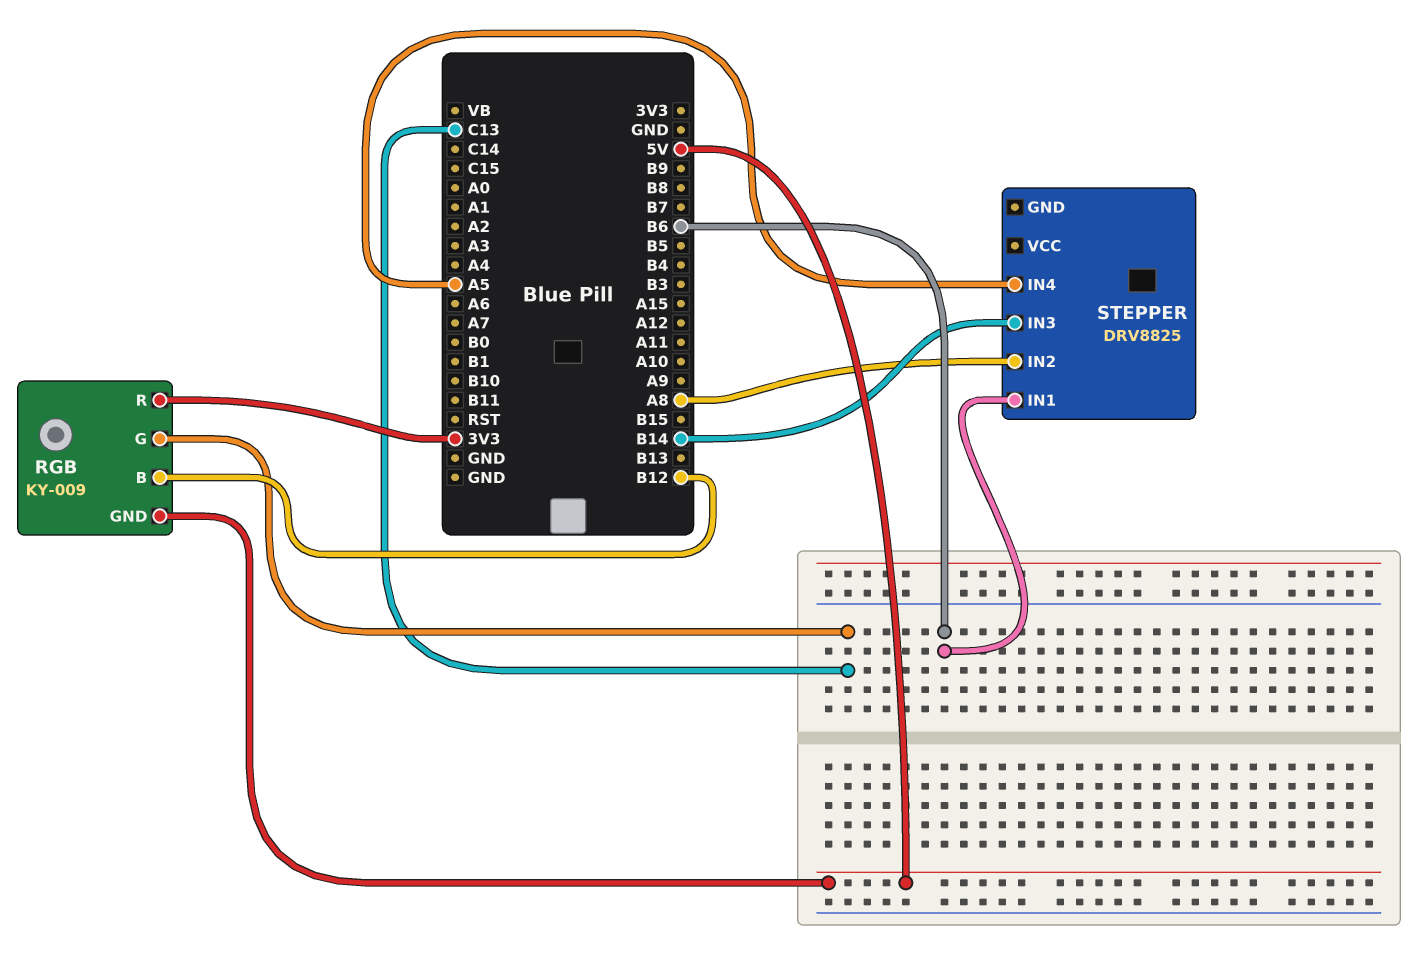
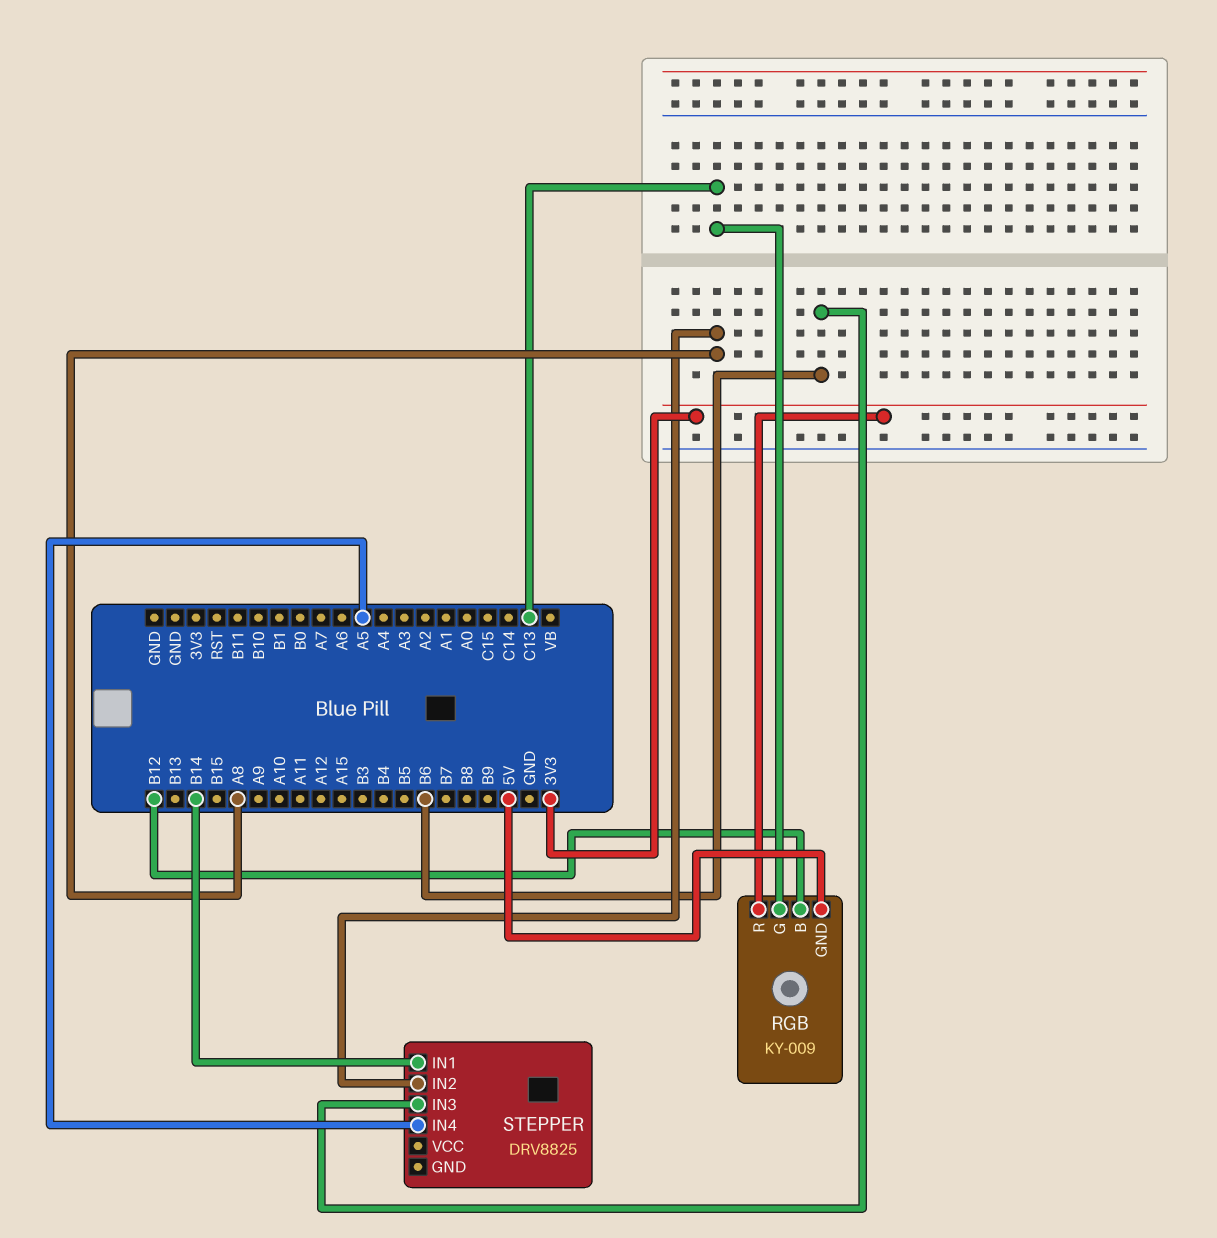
STEPPER pin IN1: B6 -> B14
STEPPER pin IN3: B14 -> B6

